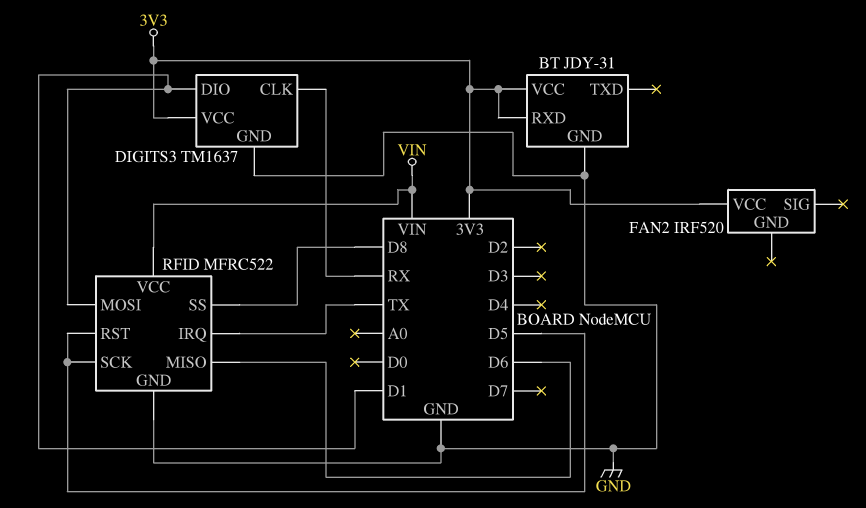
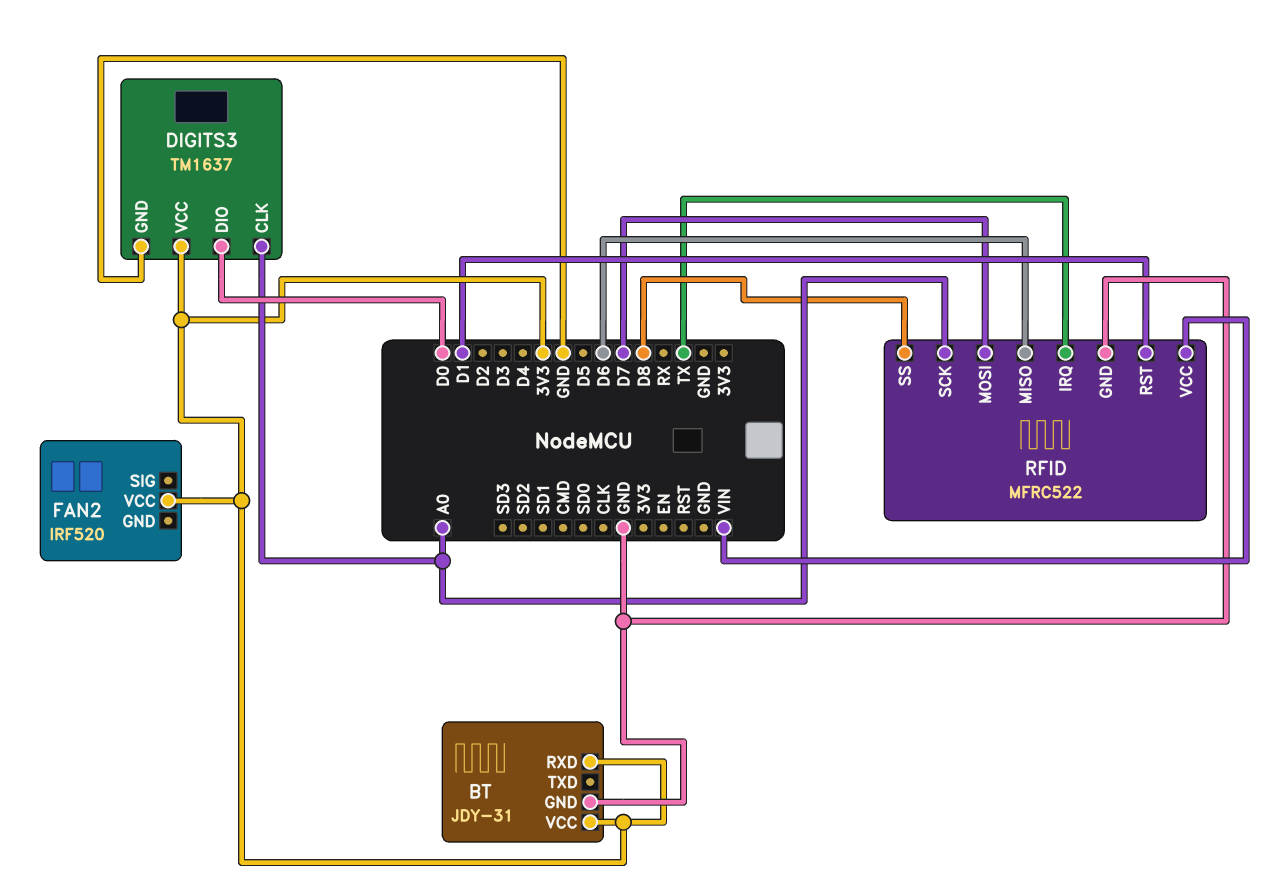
DIGITS3 pin CLK: RX -> A0
DIGITS3 pin DIO: D1 -> D0
RFID pin MOSI: D1 -> D7
RFID pin RST: D5 -> D1
RFID pin SCK: D5 -> A0

